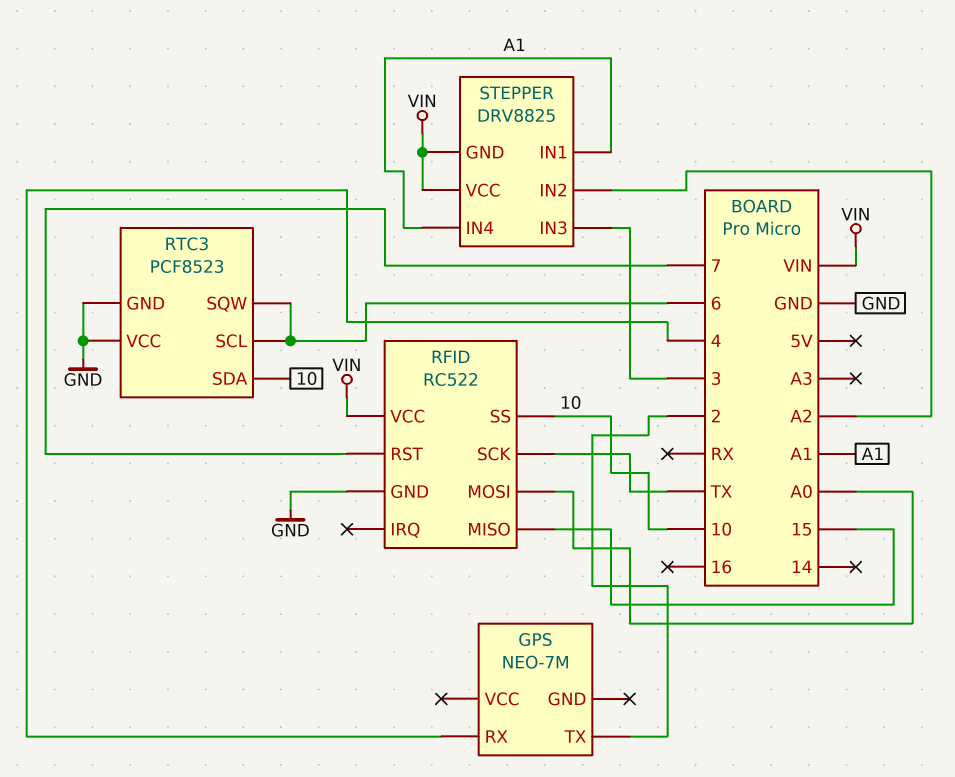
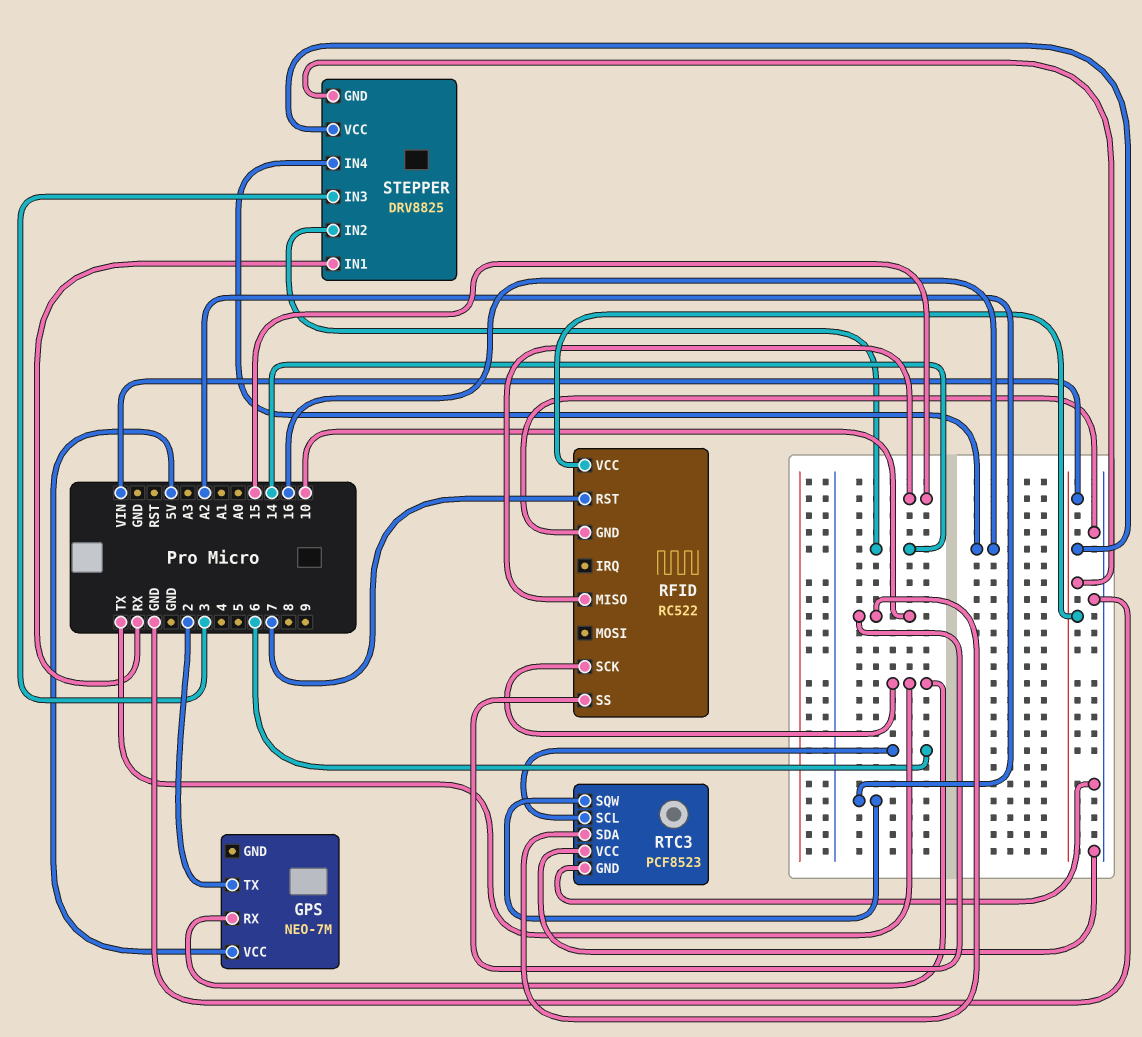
GPS pin RX: 4 -> TX
GPS pin VCC: none -> 5V
RFID pin MOSI: A0 -> none
RTC3 pin SQW: 6 -> A2
STEPPER pin IN1: A1 -> RX
STEPPER pin IN2: A2 -> 14
STEPPER pin IN4: A1 -> 16

